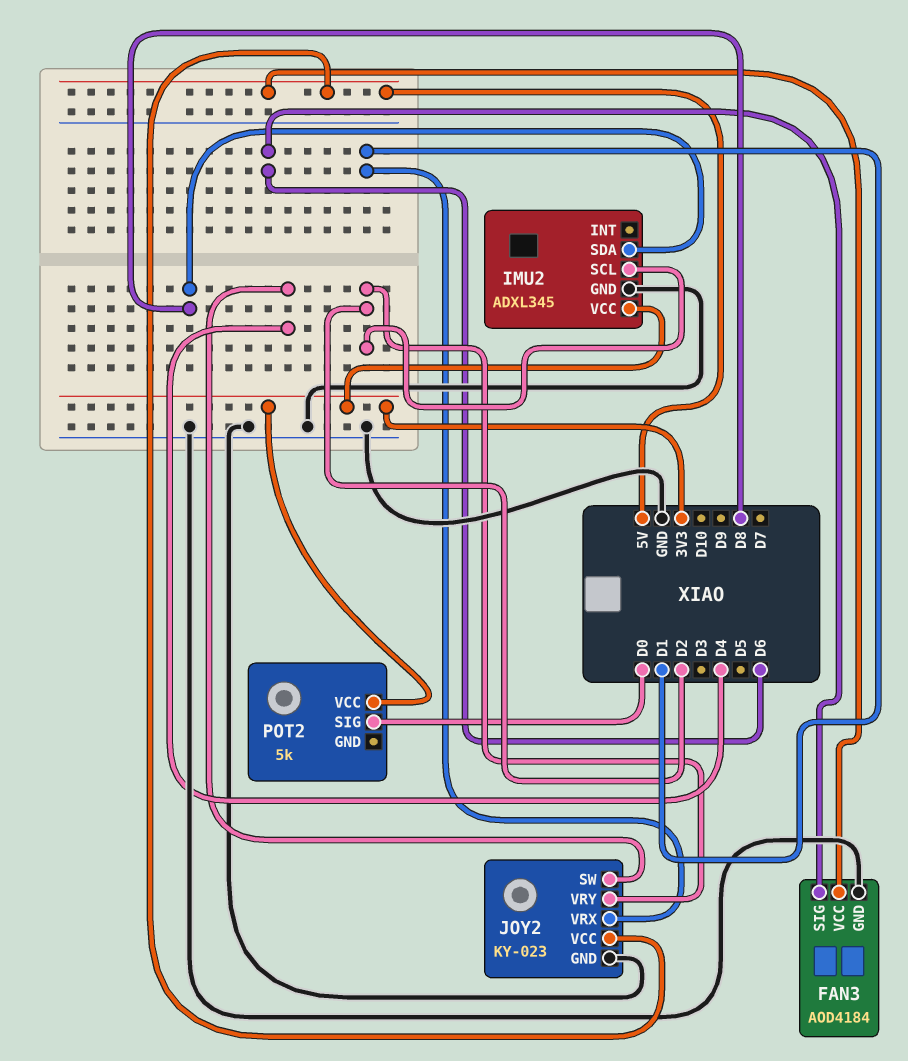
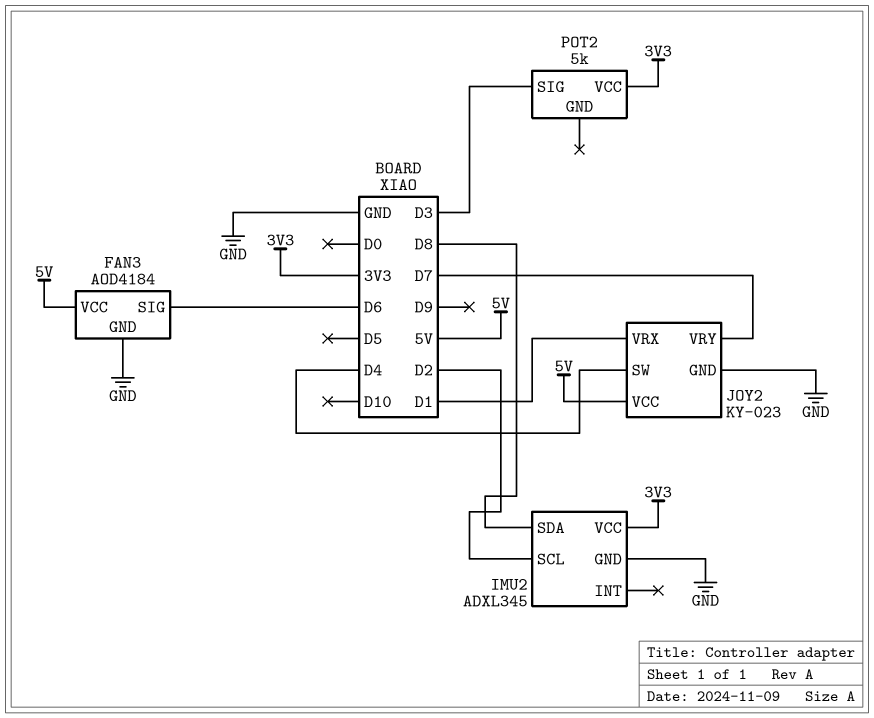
JOY2 pin VRY: D2 -> D7
POT2 pin SIG: D0 -> D3

